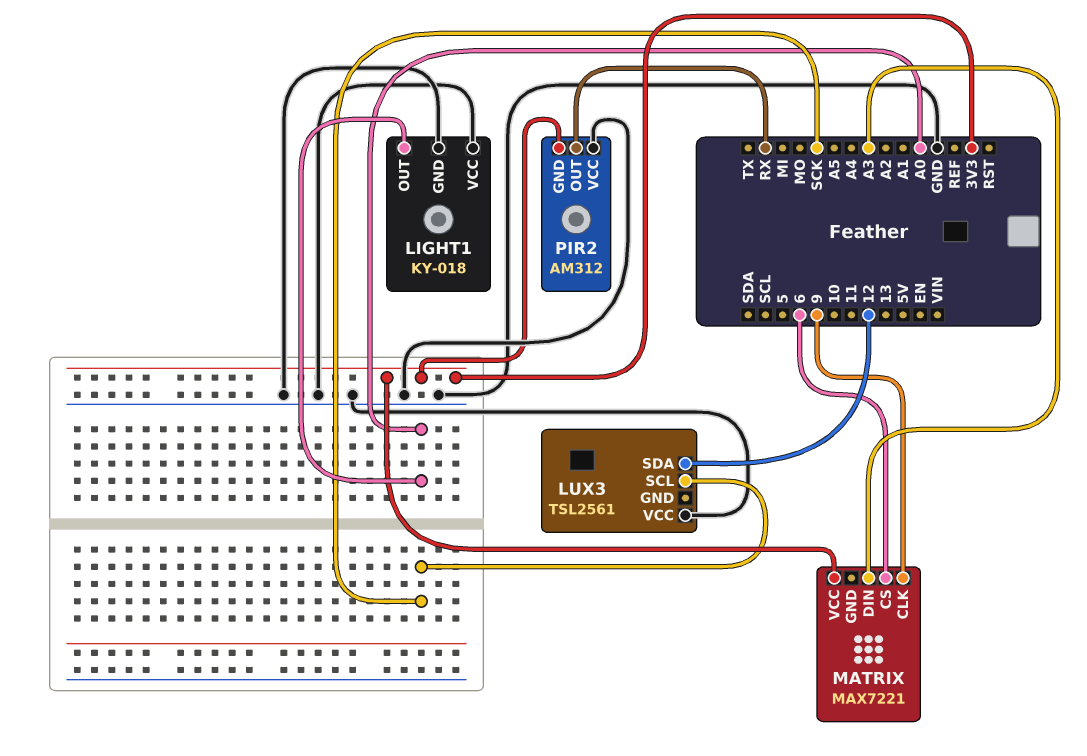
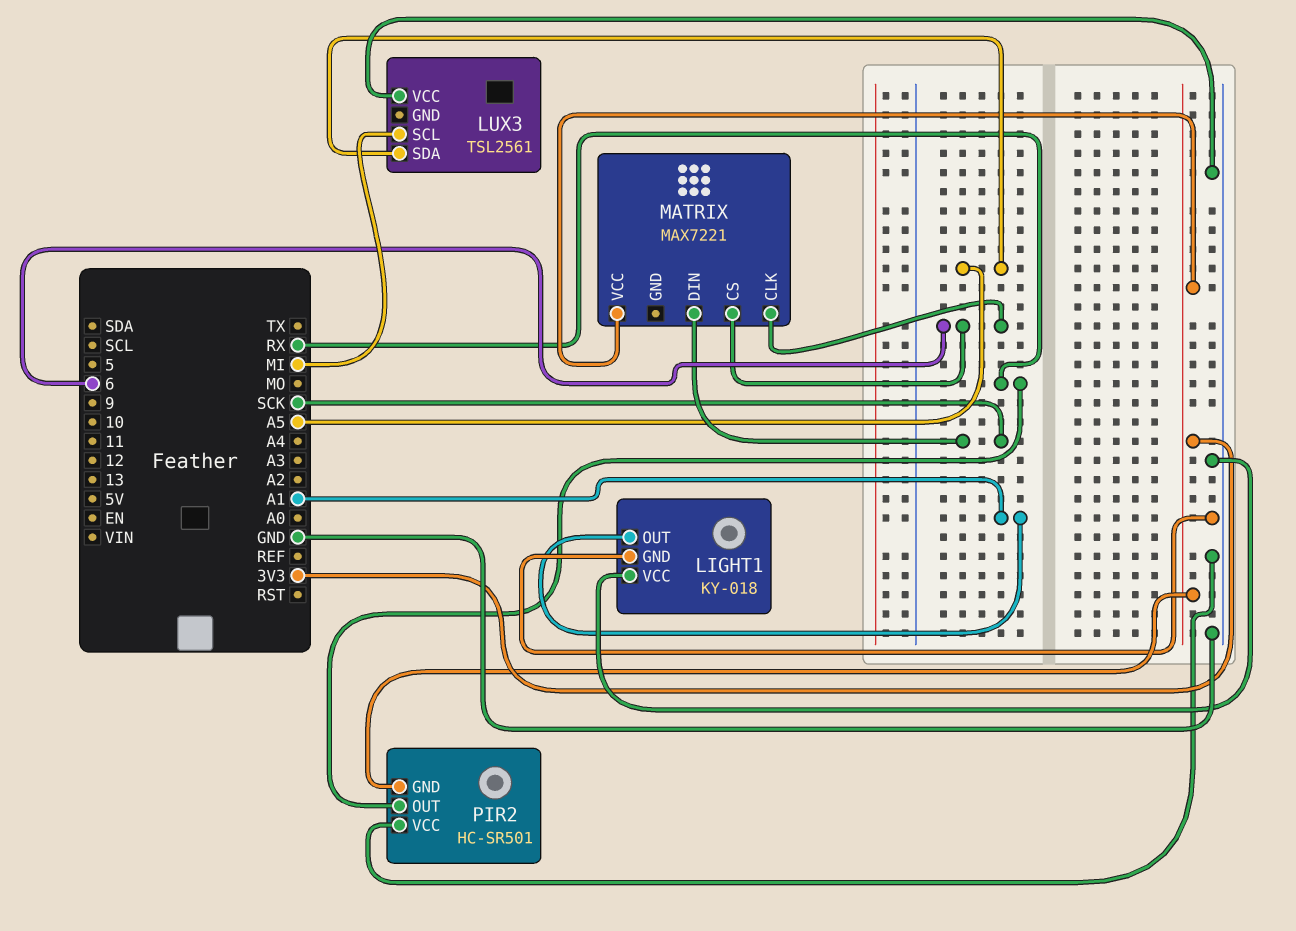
LIGHT1 pin OUT: A0 -> A1
LUX3 pin SCL: SCK -> MI
LUX3 pin SDA: 12 -> A5
MATRIX pin CLK: 9 -> 6
MATRIX pin DIN: A3 -> SCK
PIR2: AM312 -> HC-SR501

